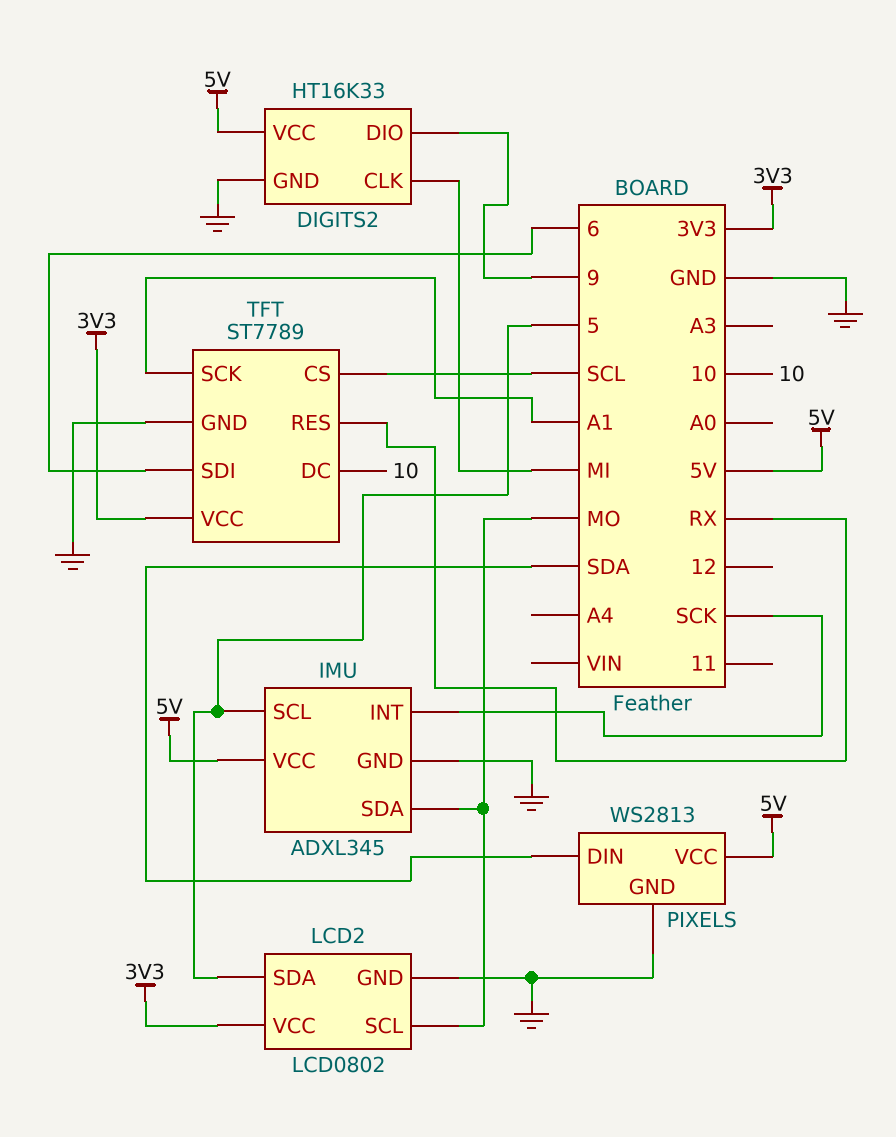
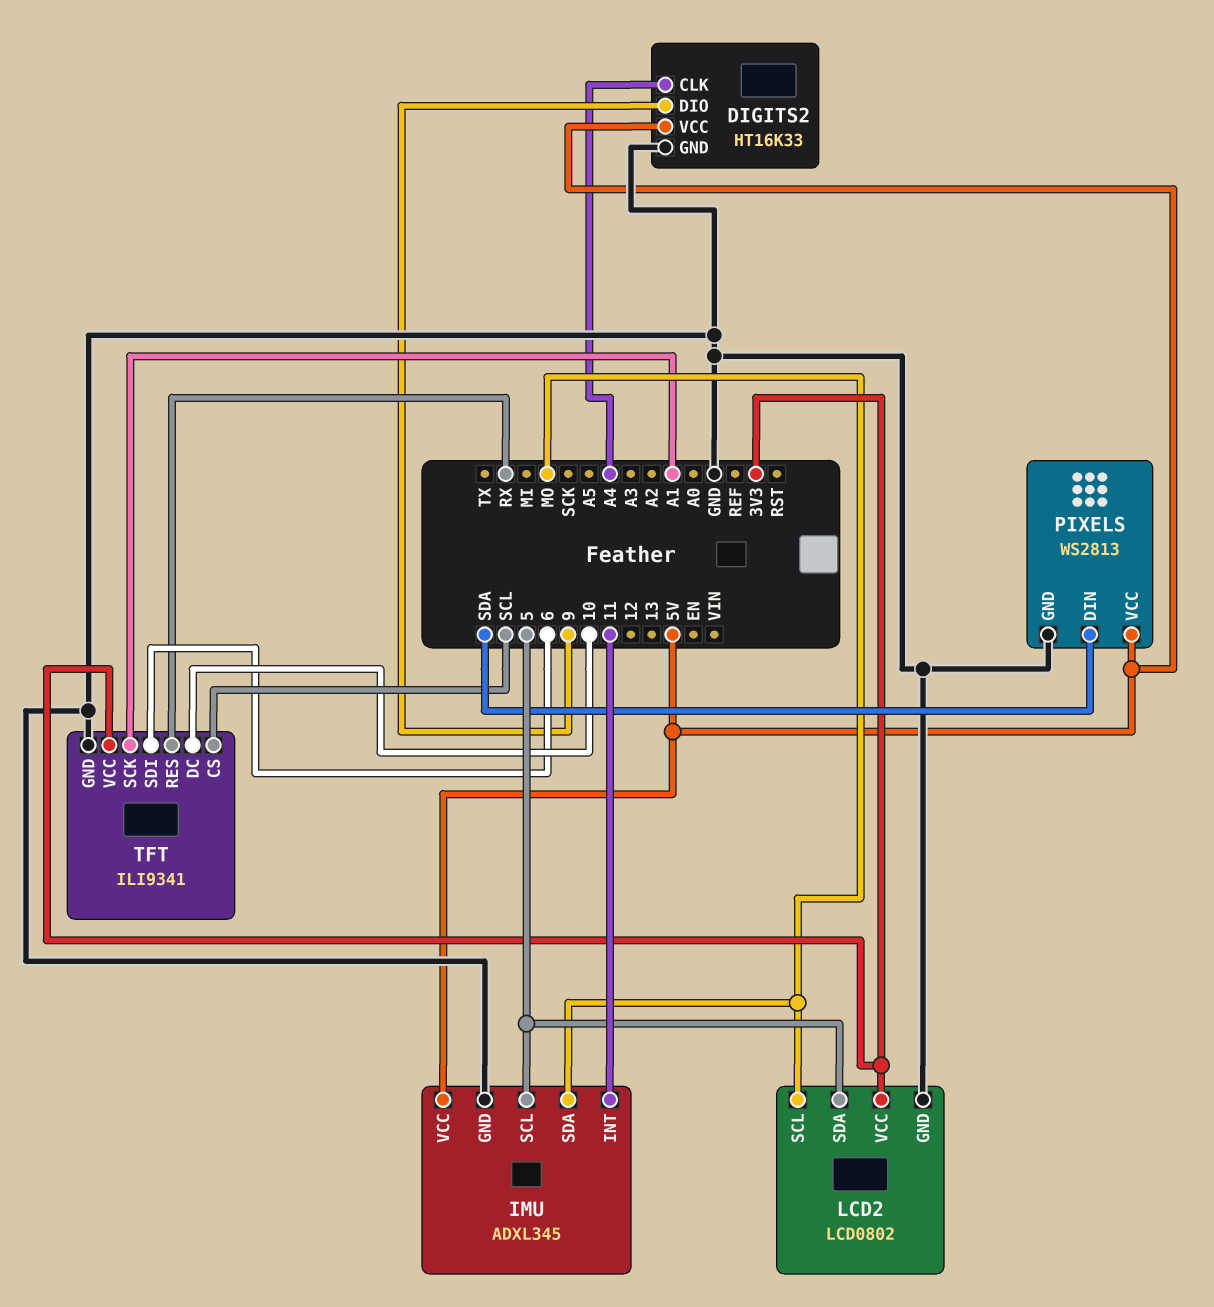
DIGITS2 pin CLK: MI -> A4
IMU pin INT: SCK -> 11
TFT: ST7789 -> ILI9341

